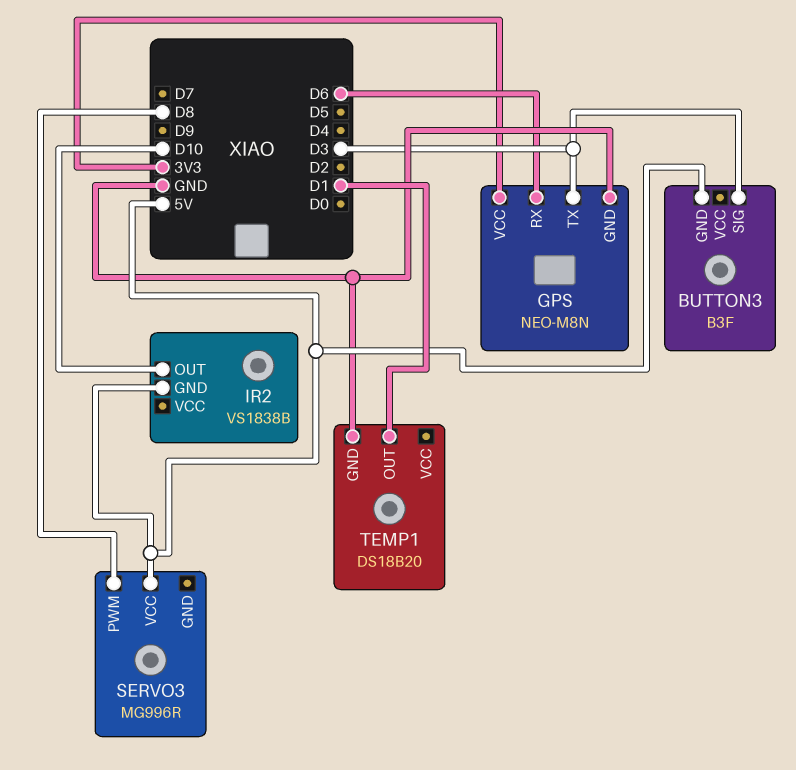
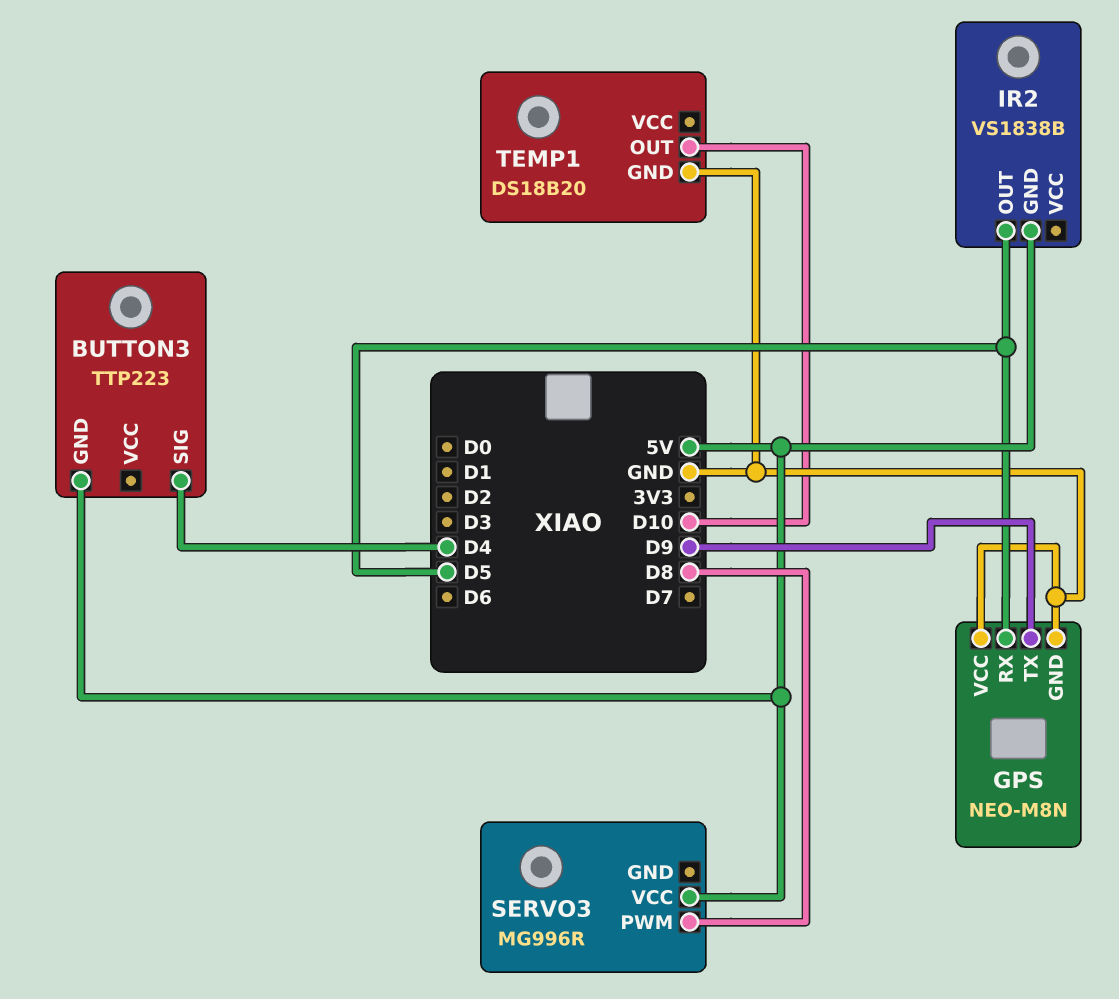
BUTTON3: B3F -> TTP223
BUTTON3 pin SIG: D3 -> D4
GPS pin RX: D6 -> D5
GPS pin TX: D3 -> D9
GPS pin VCC: 3V3 -> GND
IR2 pin OUT: D10 -> D5
TEMP1 pin OUT: D1 -> D10

